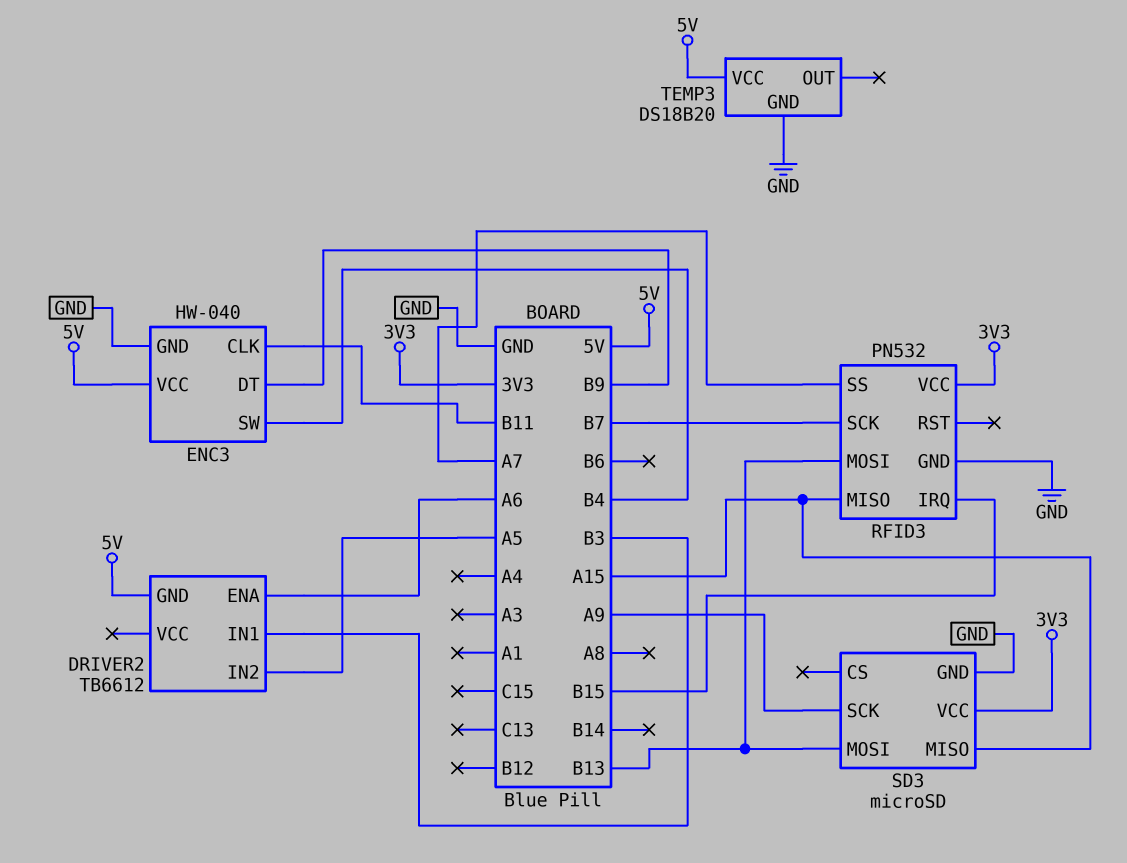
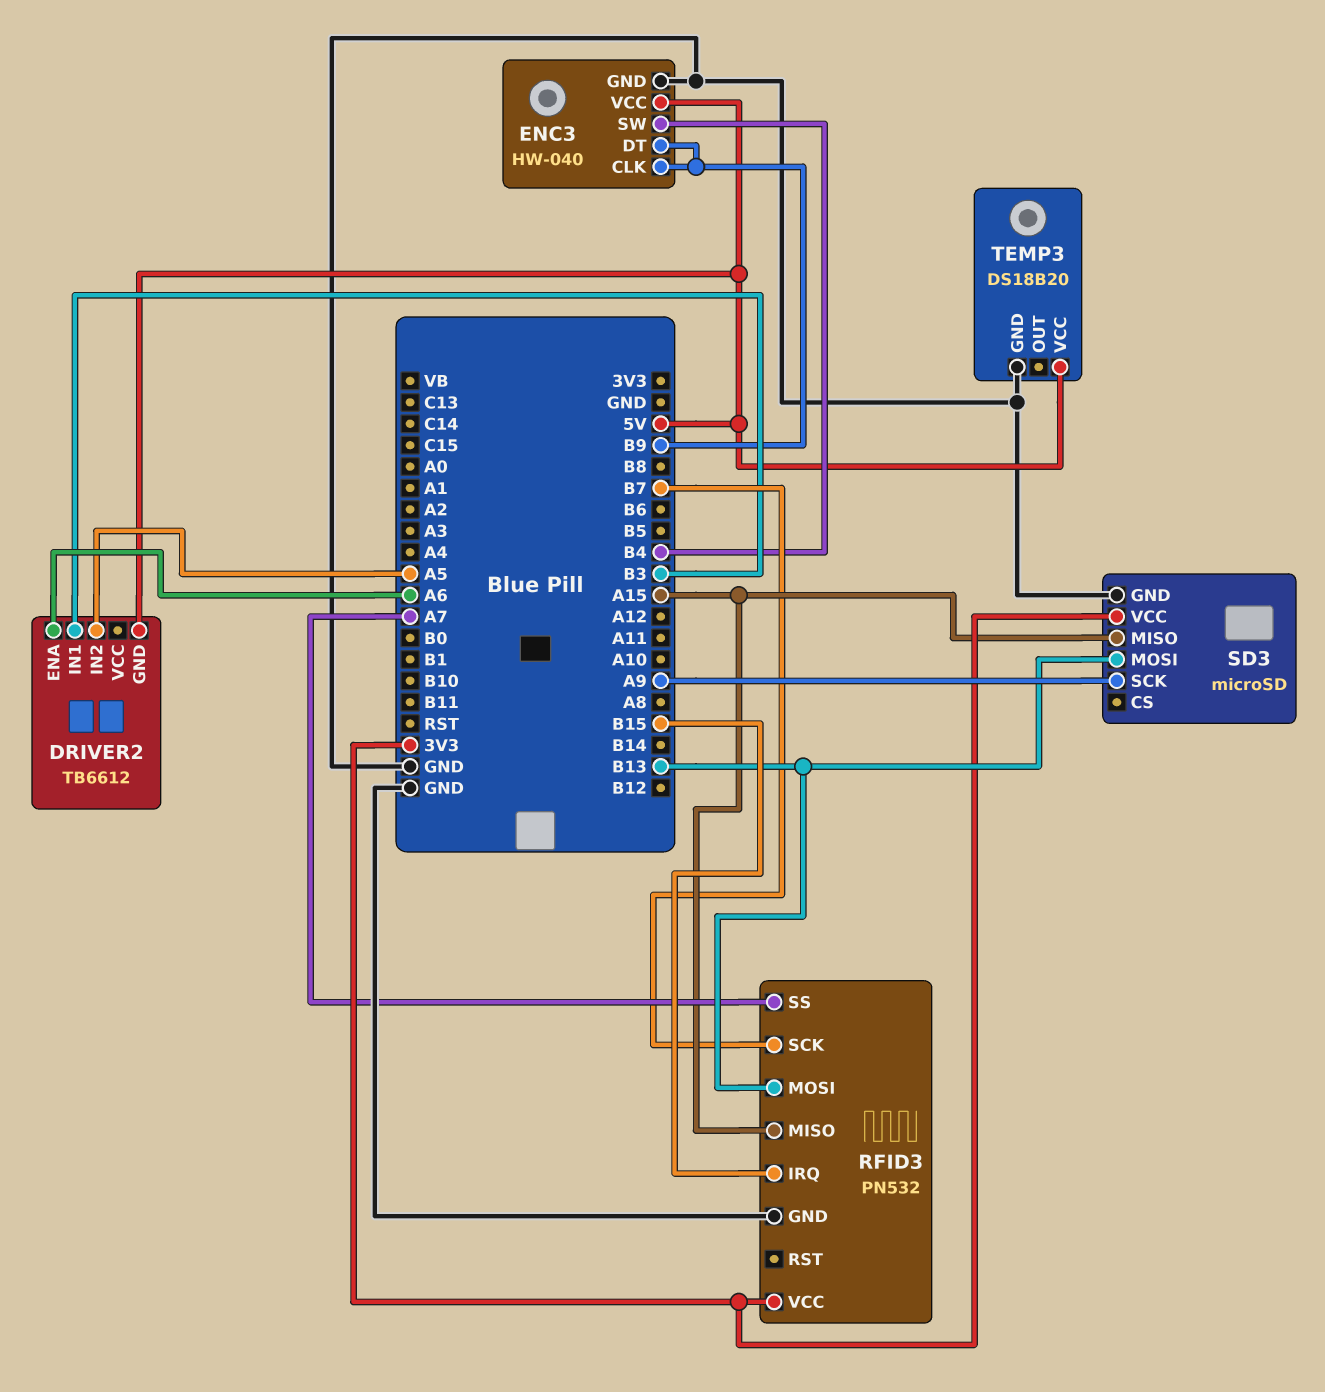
ENC3 pin CLK: B11 -> B9

